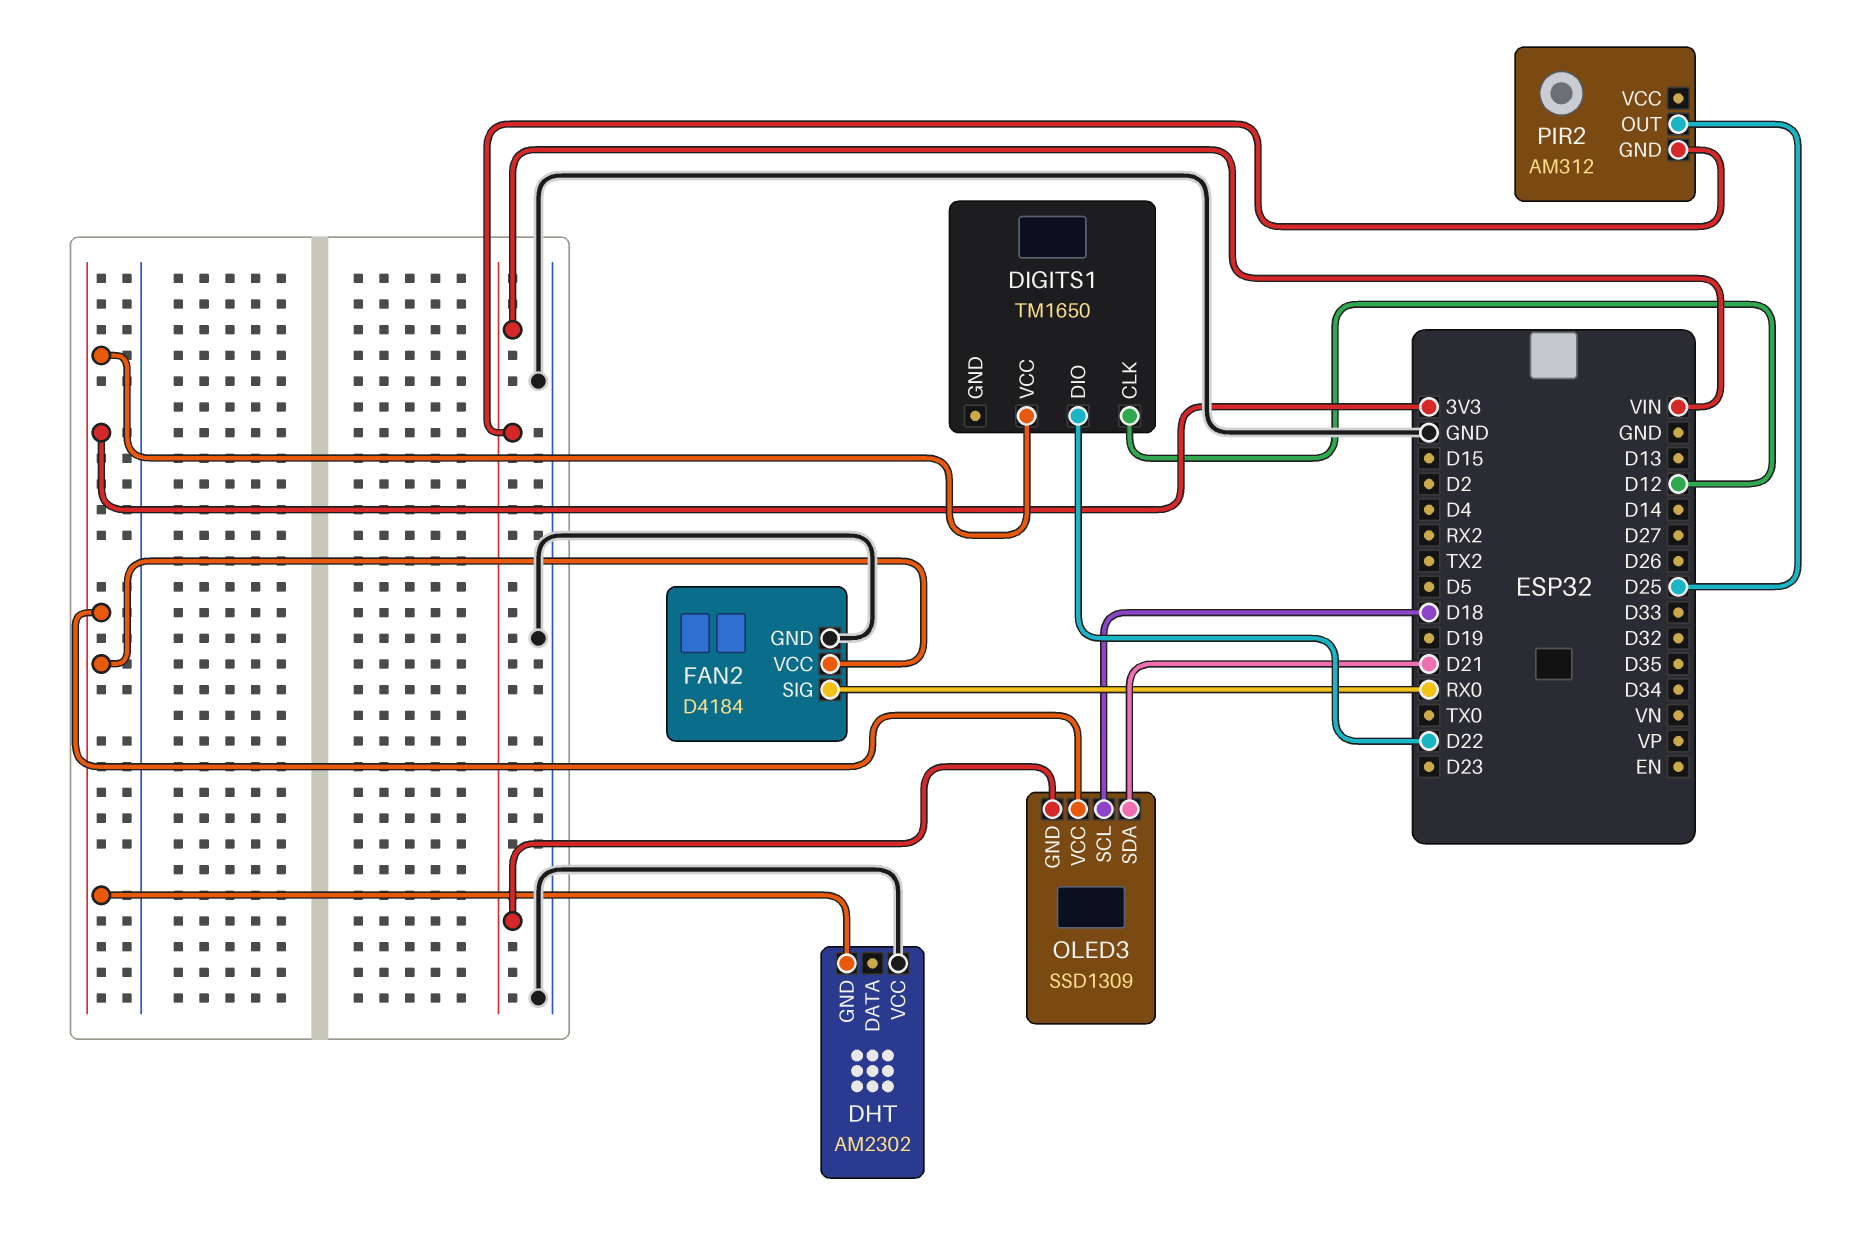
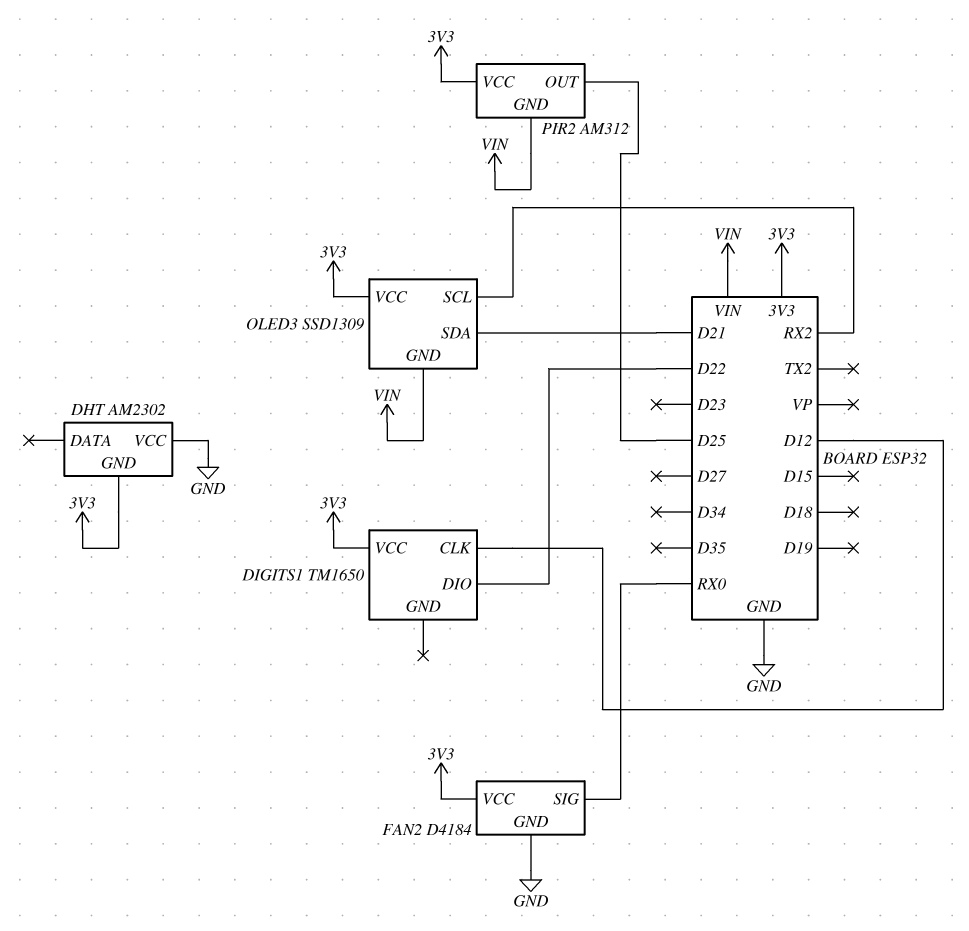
OLED3 pin SCL: D18 -> RX2
PIR2 pin VCC: none -> 3V3

